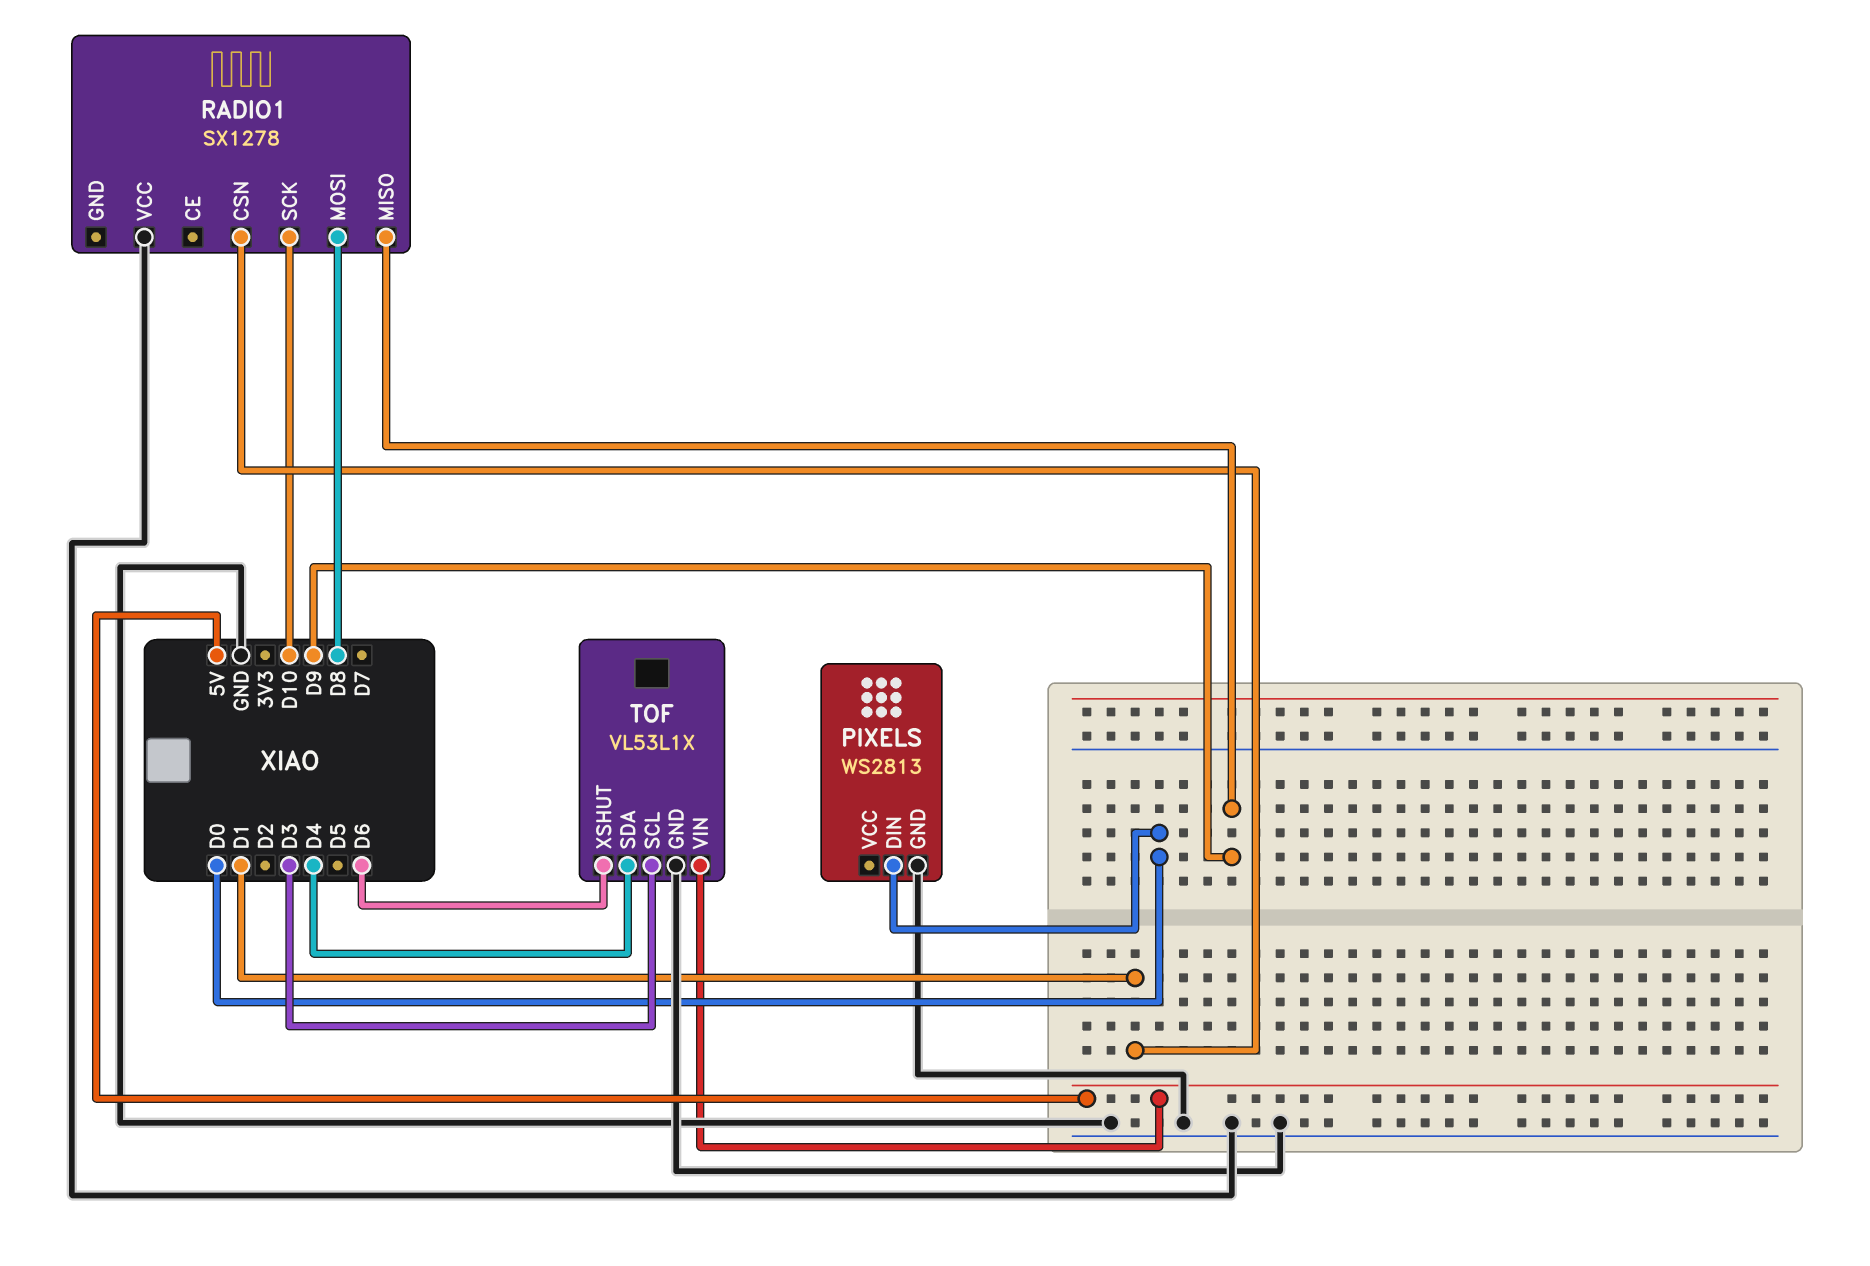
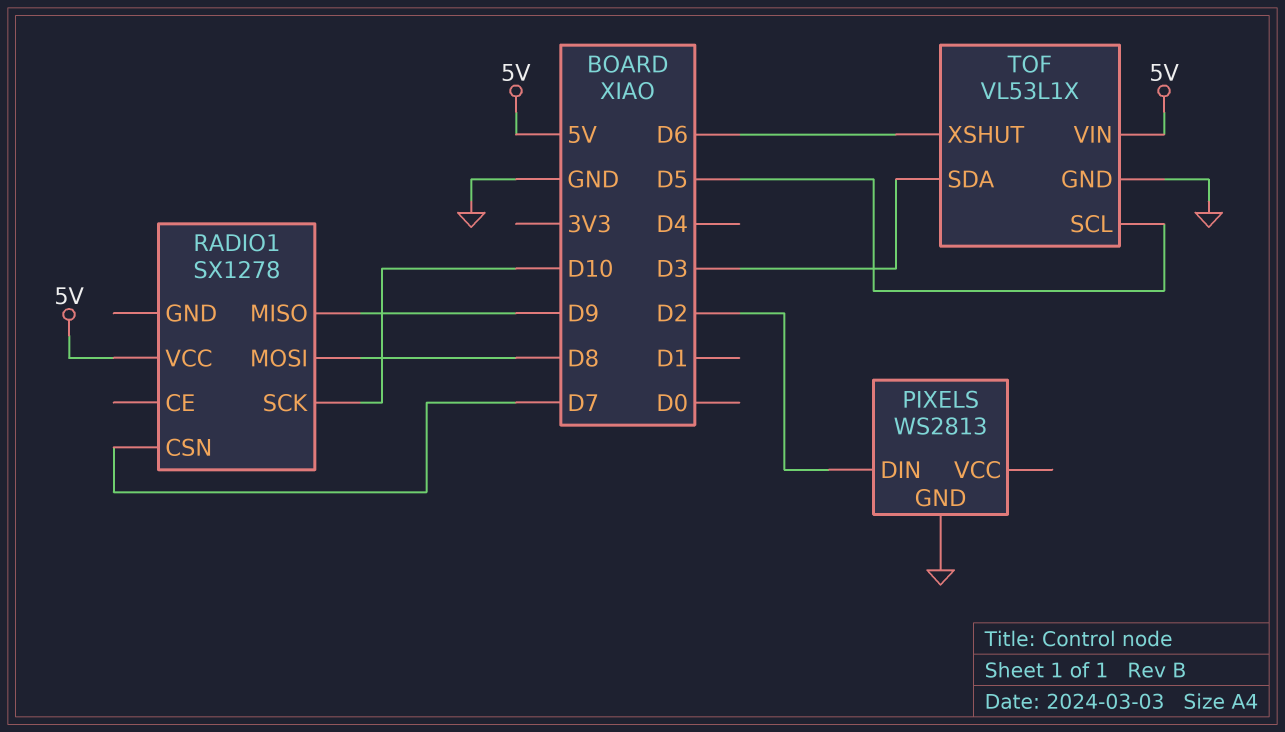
PIXELS pin DIN: D0 -> D2
RADIO1 pin CSN: D1 -> D7
RADIO1 pin VCC: GND -> 5V
TOF pin SCL: D3 -> D5
TOF pin SDA: D4 -> D3

